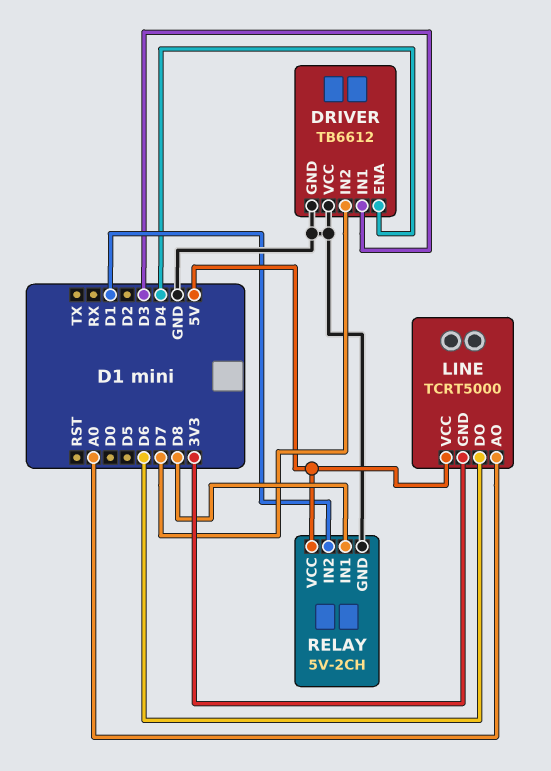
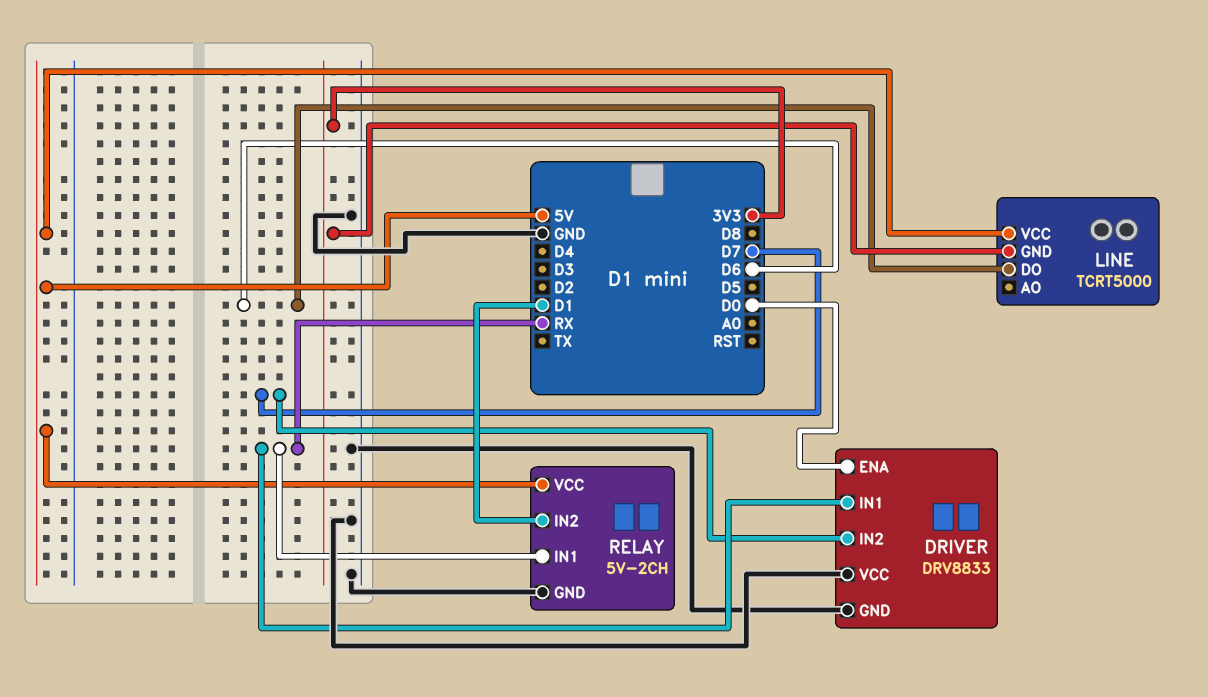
DRIVER: TB6612 -> DRV8833
DRIVER pin ENA: D4 -> D0
DRIVER pin IN1: D3 -> RX
LINE pin AO: A0 -> none
RELAY pin IN1: D8 -> RX

